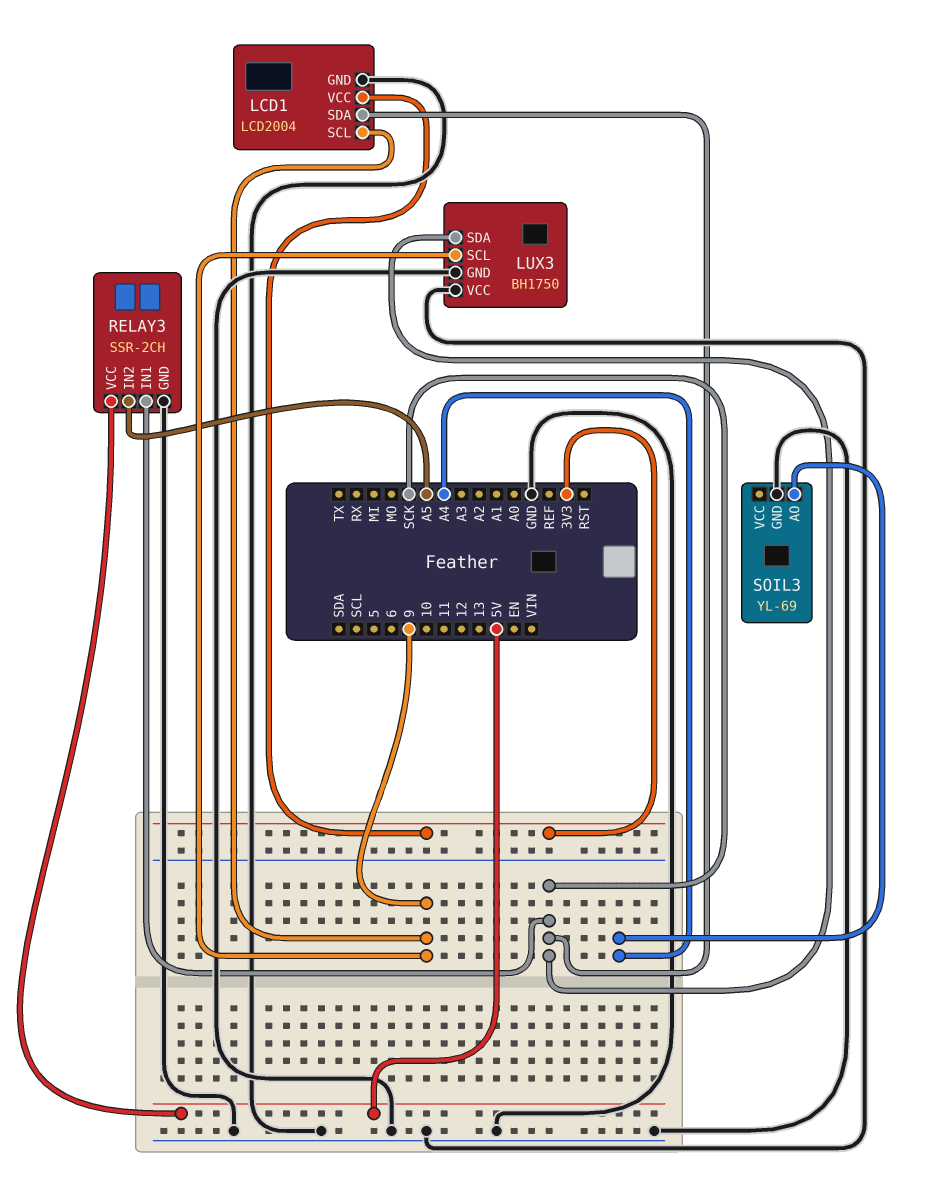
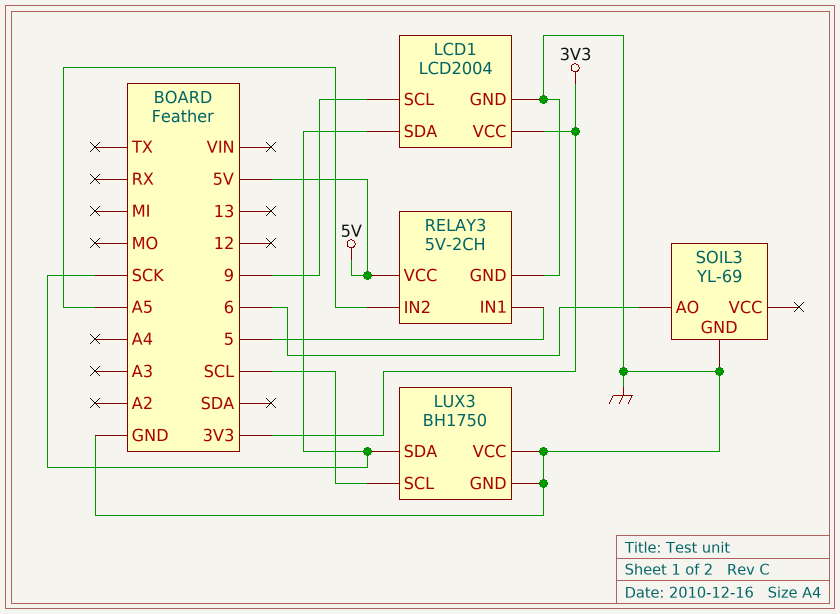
LUX3 pin SCL: 9 -> SCL
RELAY3: SSR-2CH -> 5V-2CH
RELAY3 pin IN1: SCK -> 5
SOIL3 pin AO: A4 -> 6

